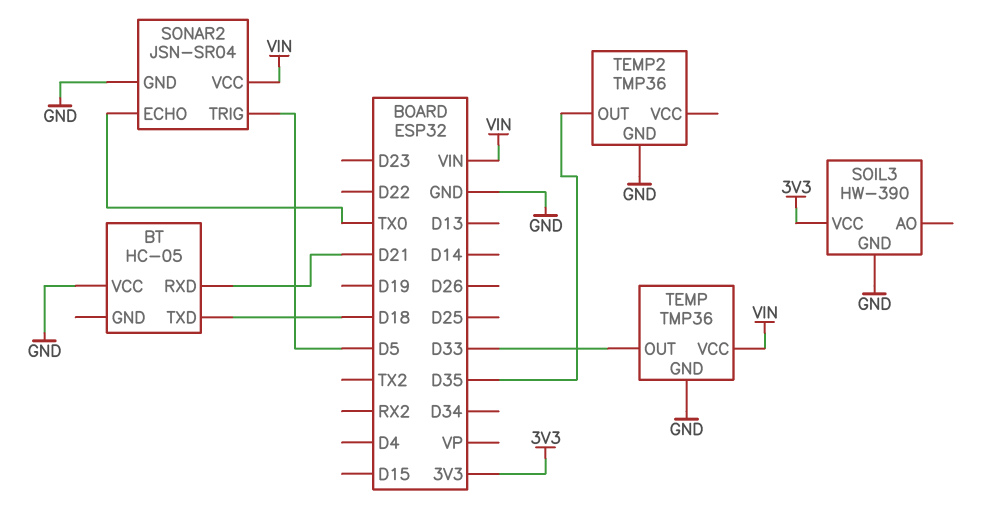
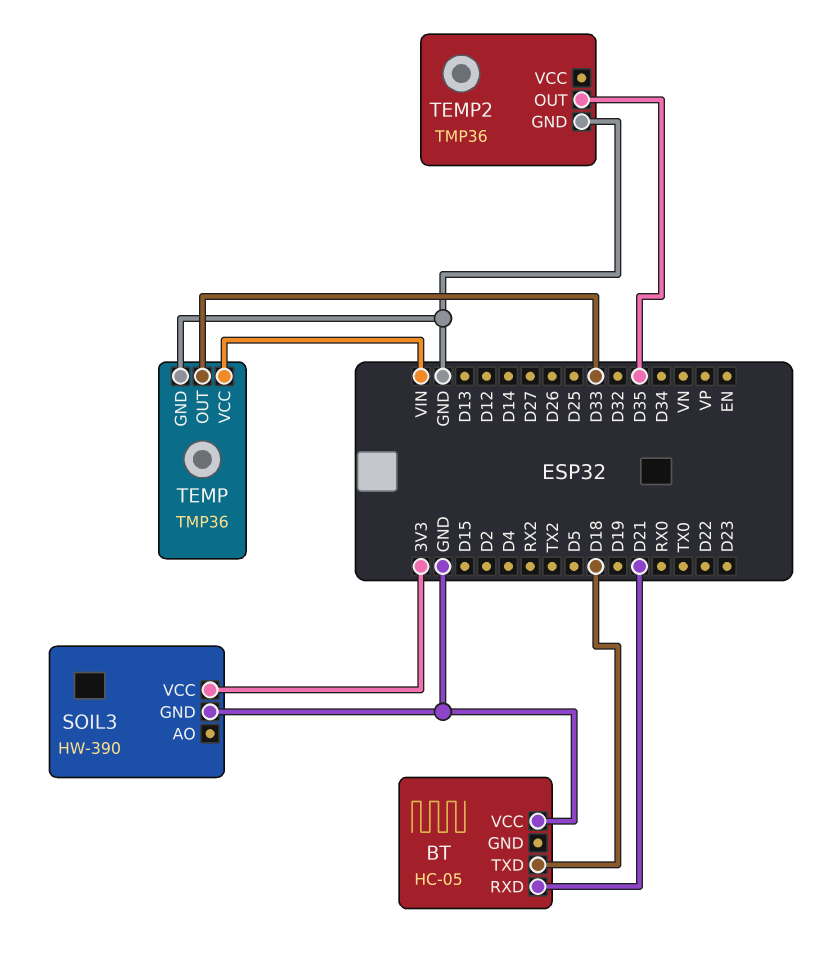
SONAR2: JSN-SR04 -> none
SONAR2 pin ECHO: TX0 -> none
SONAR2 pin GND: GND -> none
SONAR2 pin TRIG: D5 -> none
SONAR2 pin VCC: VIN -> none

